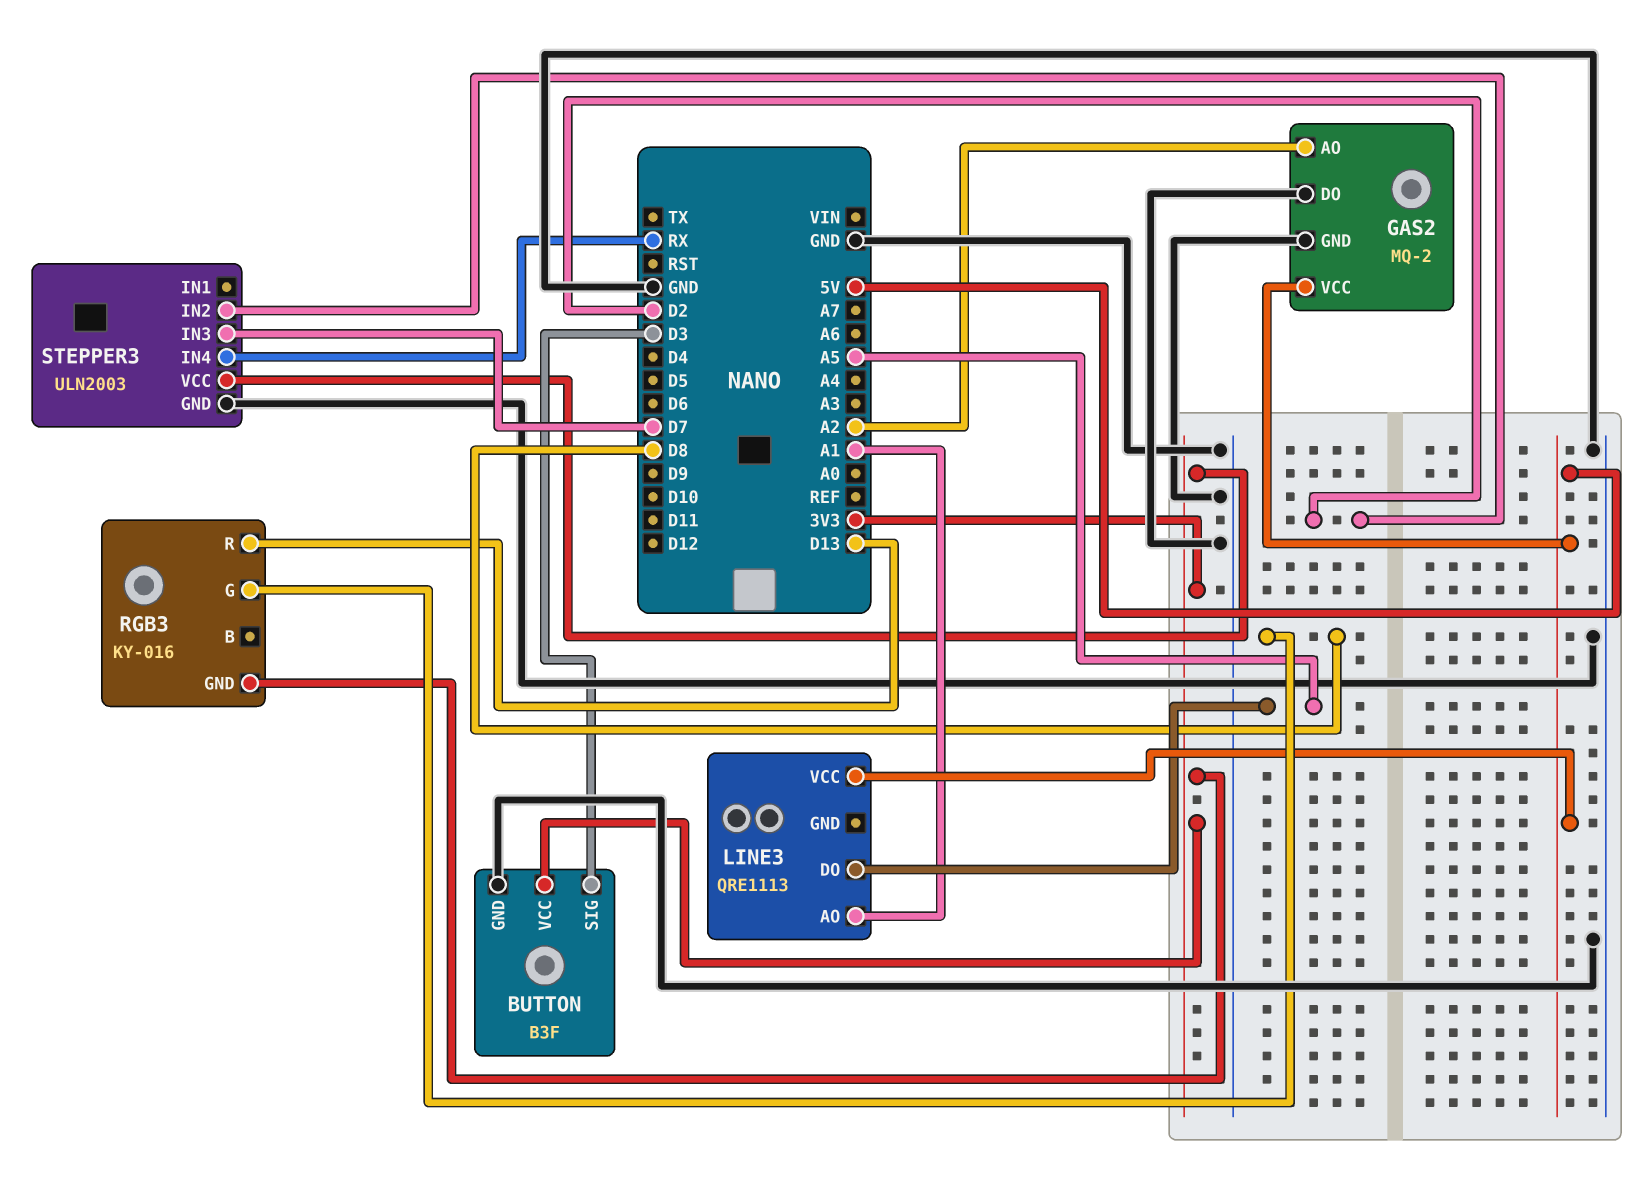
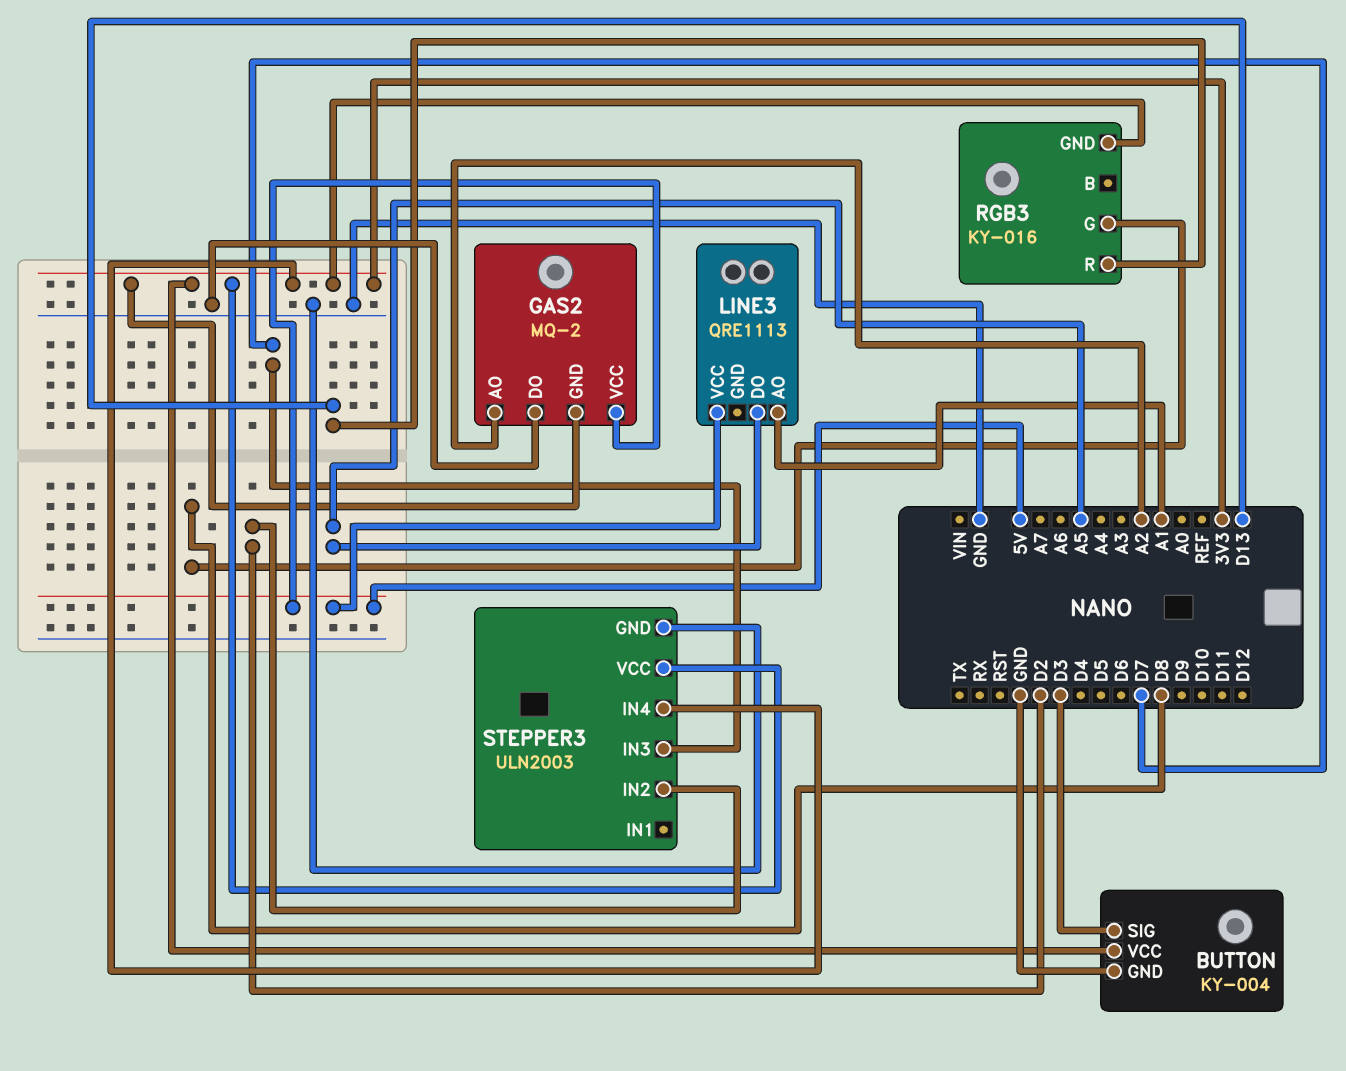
BUTTON: B3F -> KY-004
GAS2 pin GND: GND -> 3V3
STEPPER3 pin IN4: RX -> 3V3

